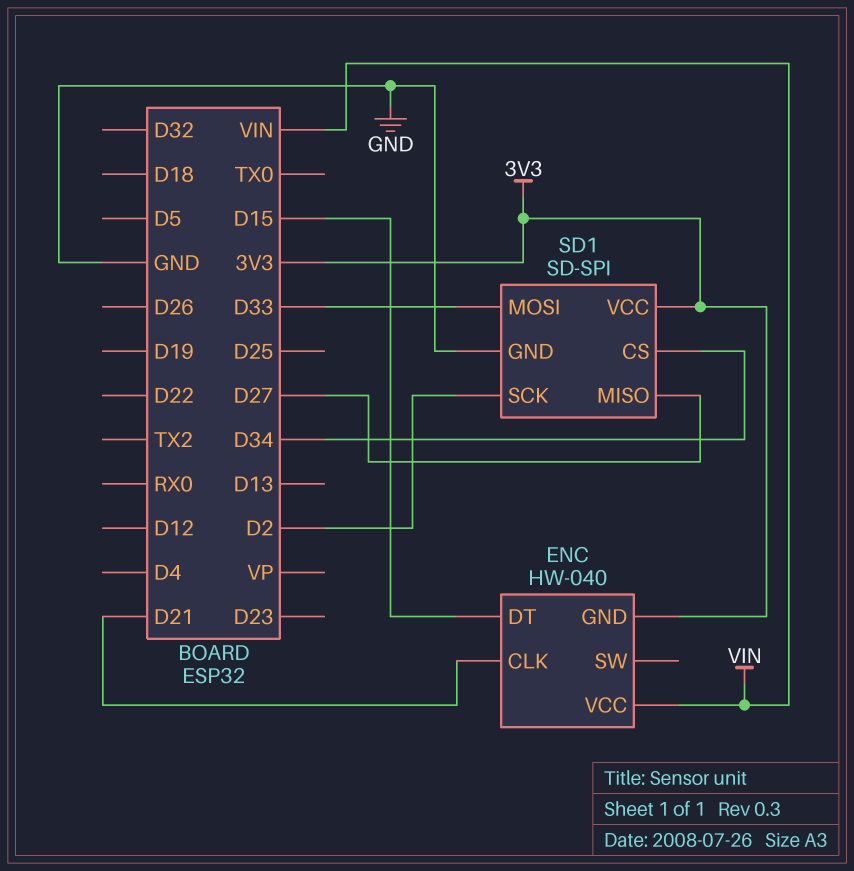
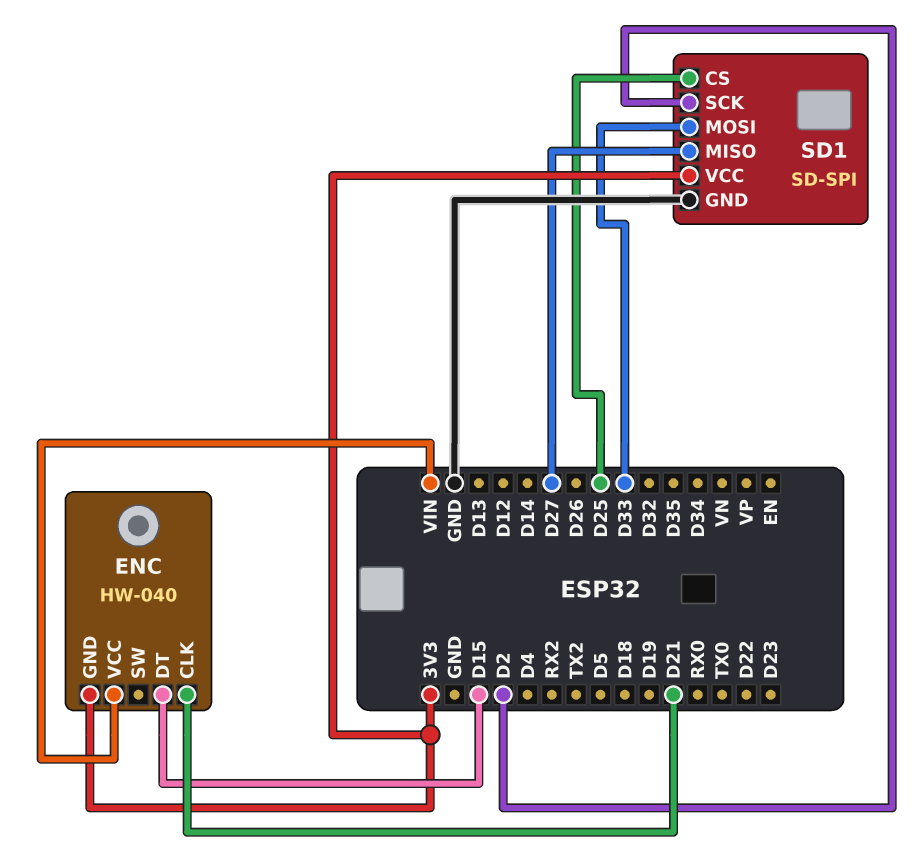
SD1 pin CS: D34 -> D25

